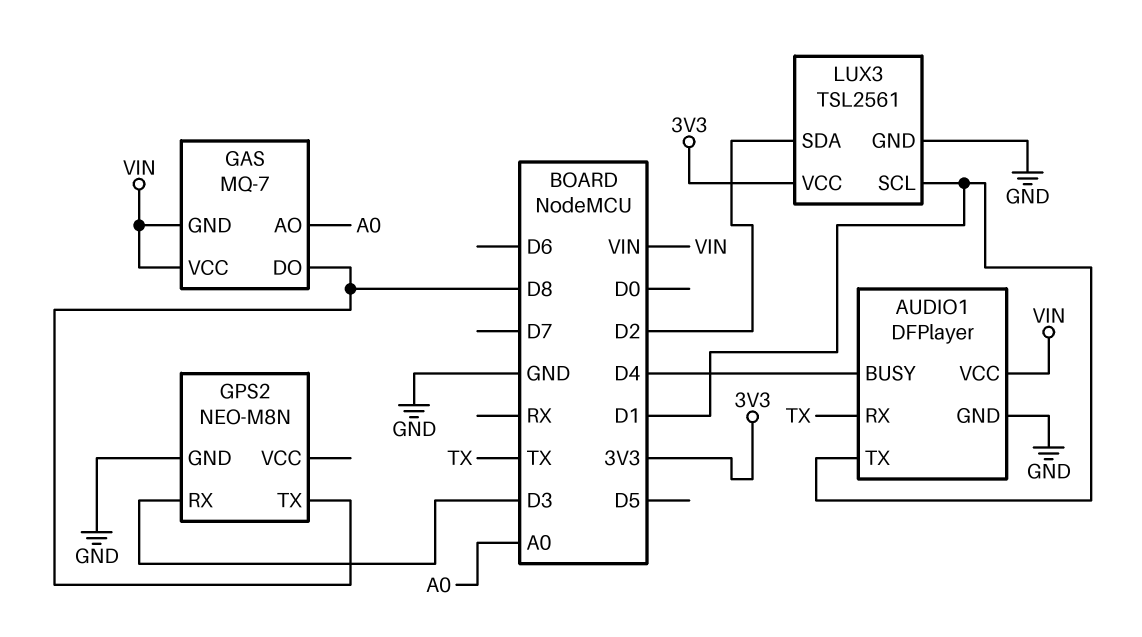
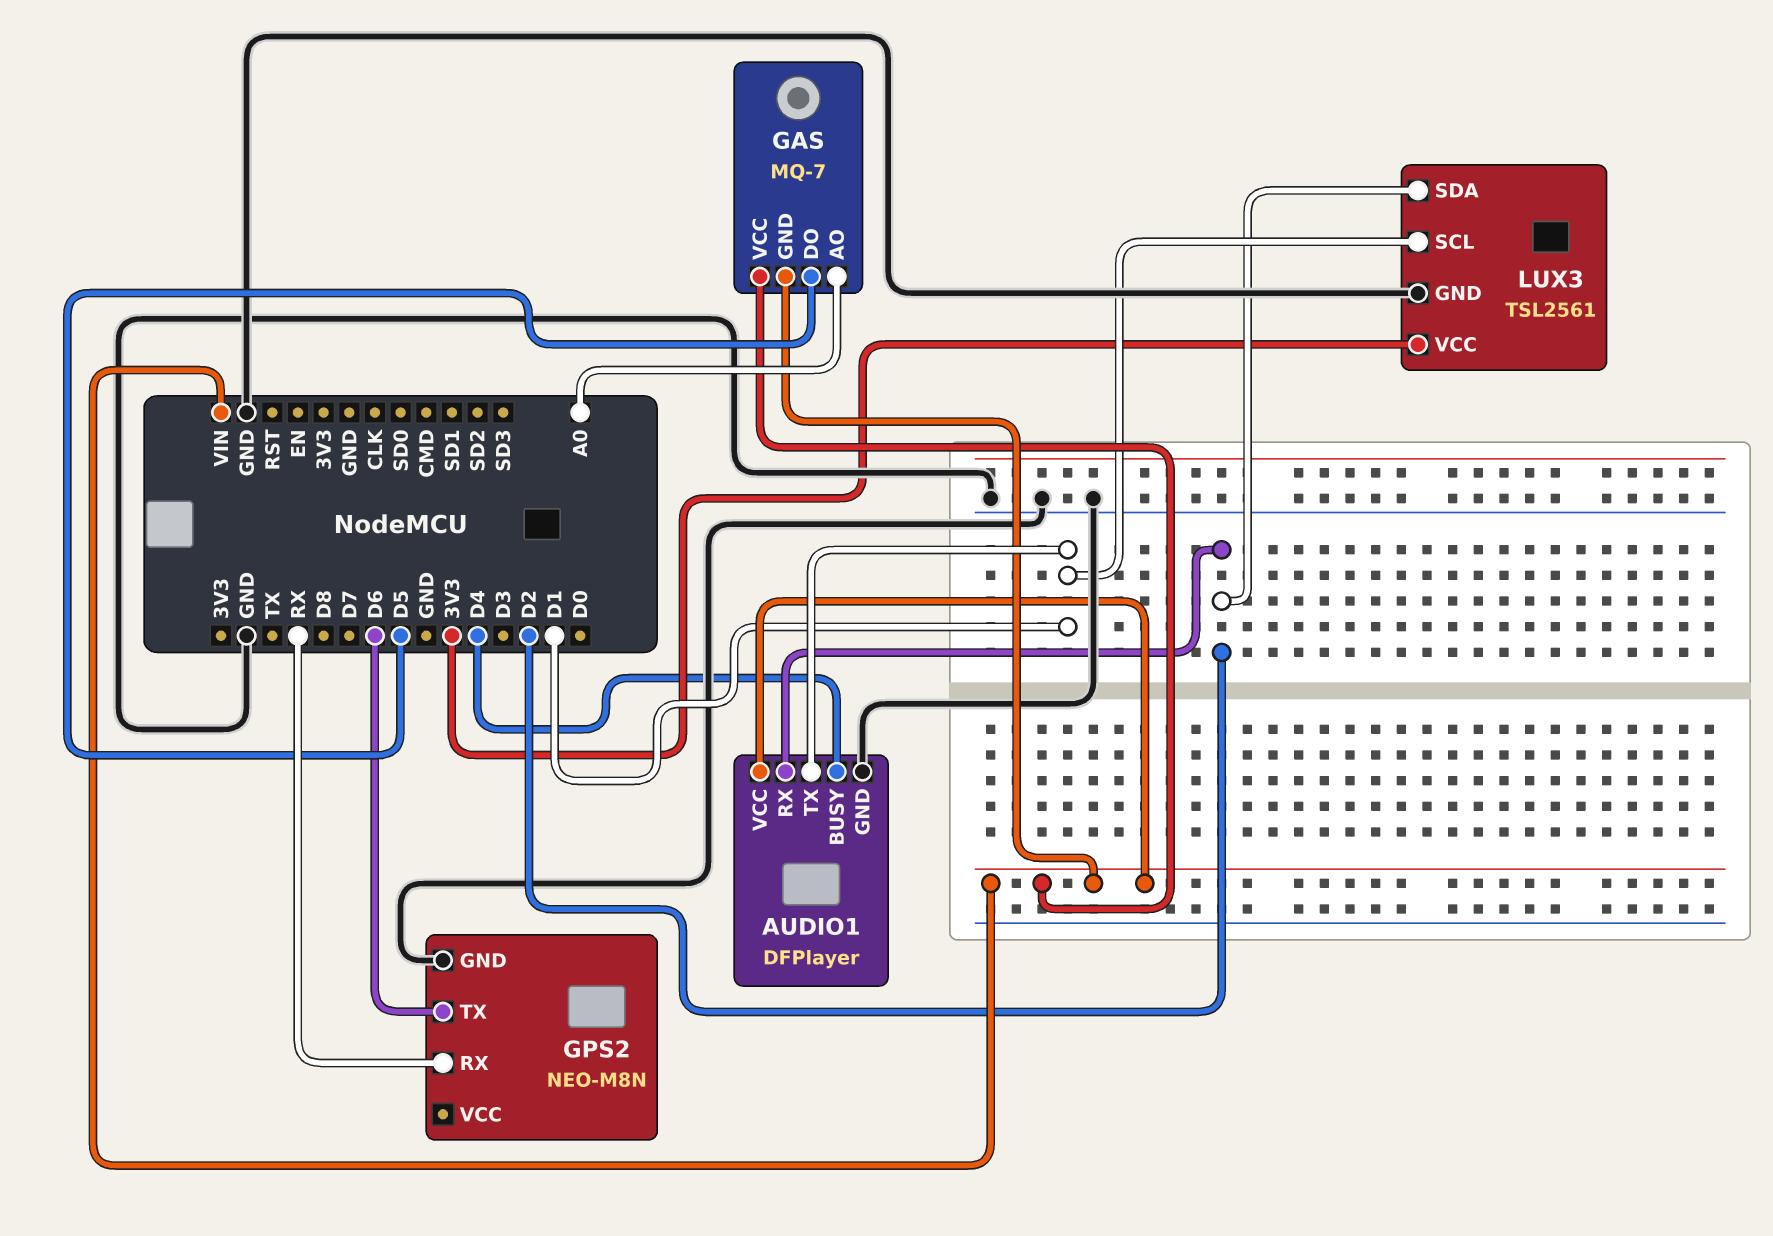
AUDIO1 pin RX: TX -> D2
GAS pin DO: D8 -> D5
GPS2 pin RX: D3 -> RX
GPS2 pin TX: D8 -> D6

